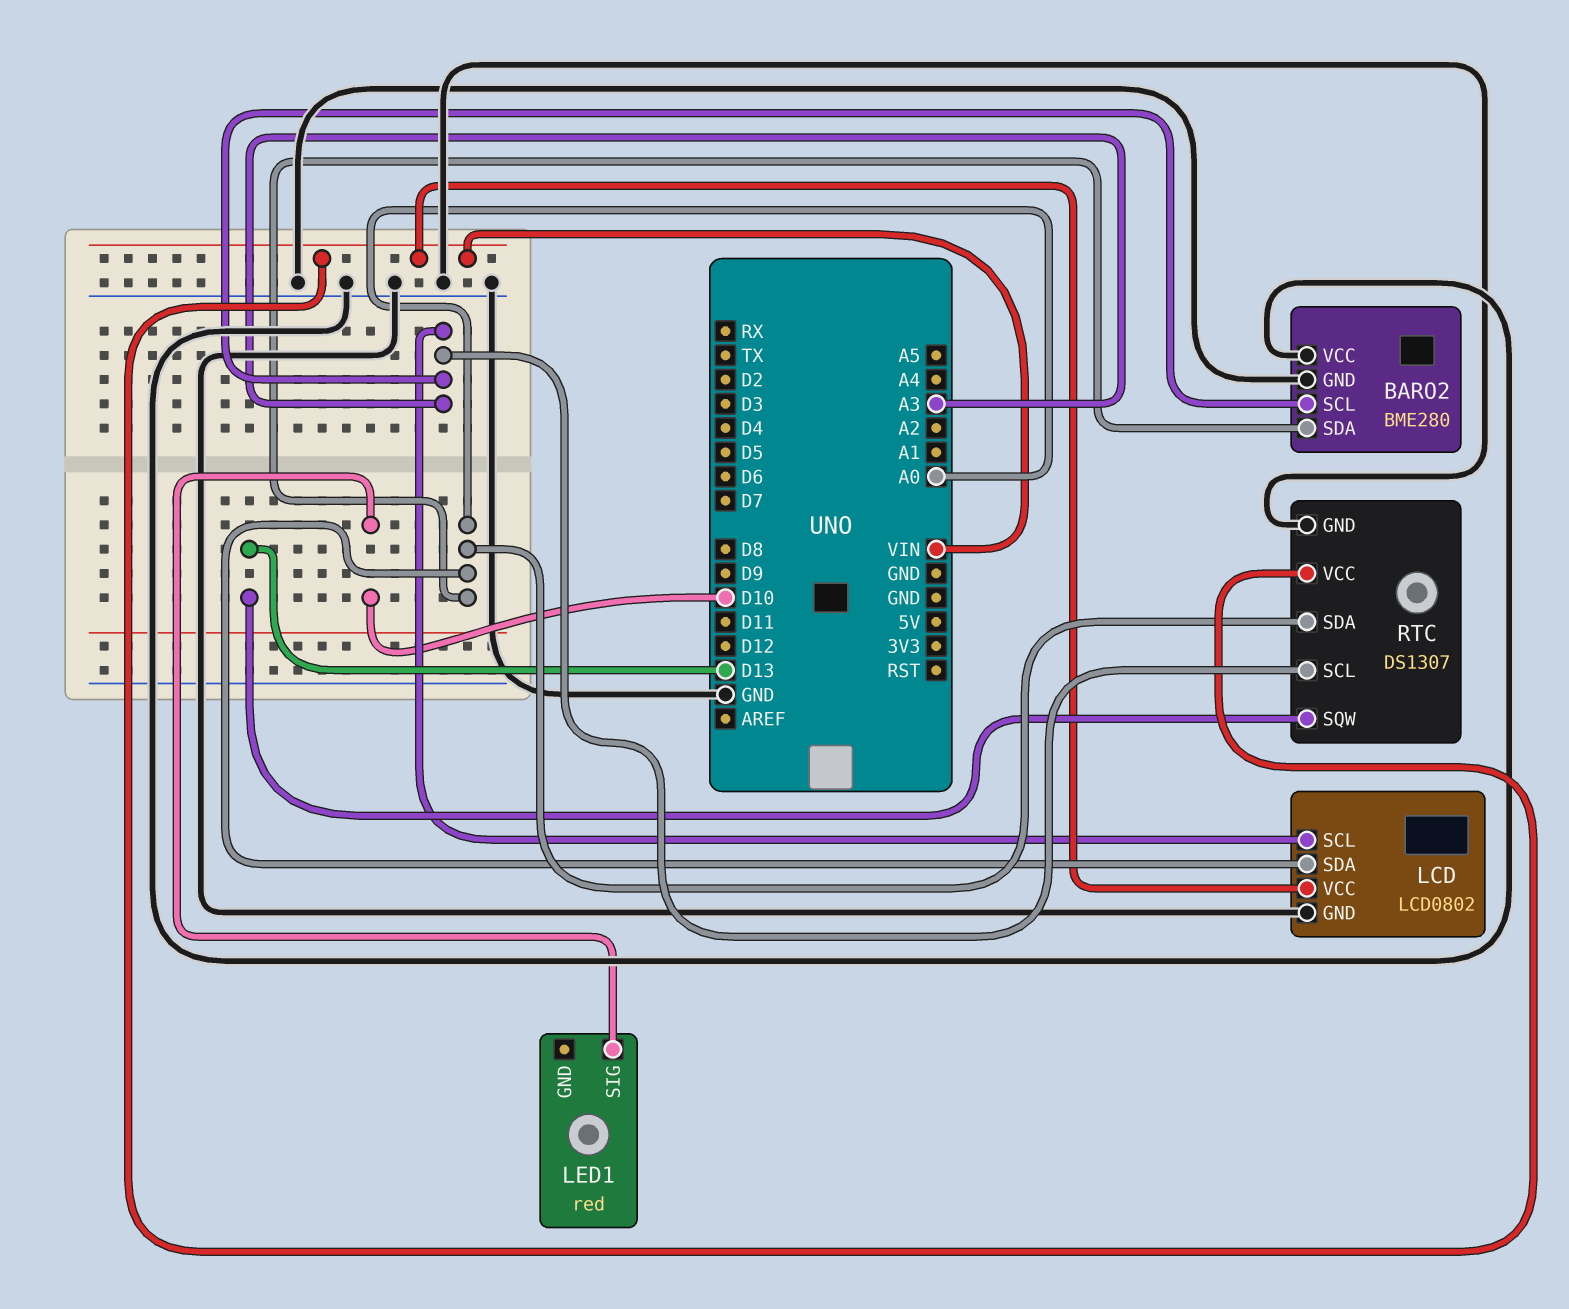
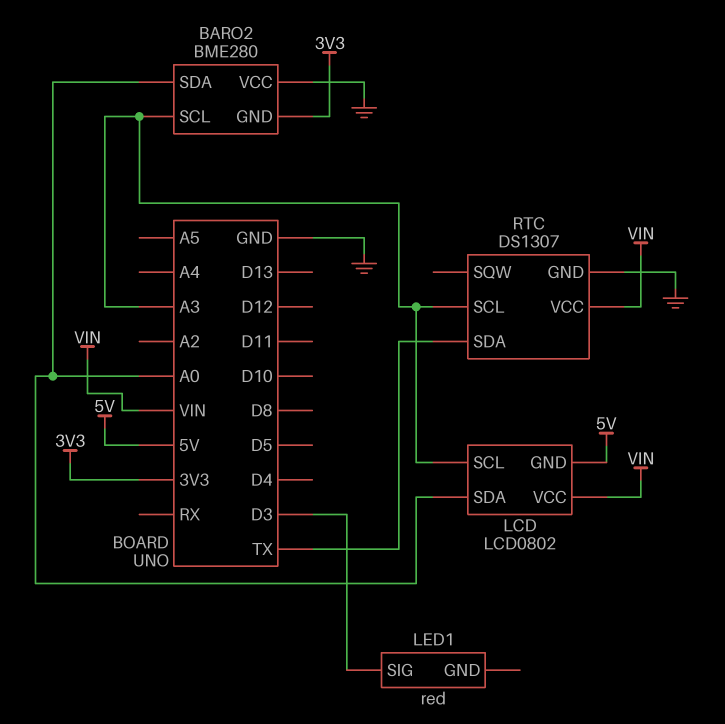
BARO2 pin GND: GND -> 3V3
LCD pin GND: GND -> 5V
LED1 pin SIG: D10 -> D3
RTC pin SDA: A0 -> TX
RTC pin SQW: D13 -> none

